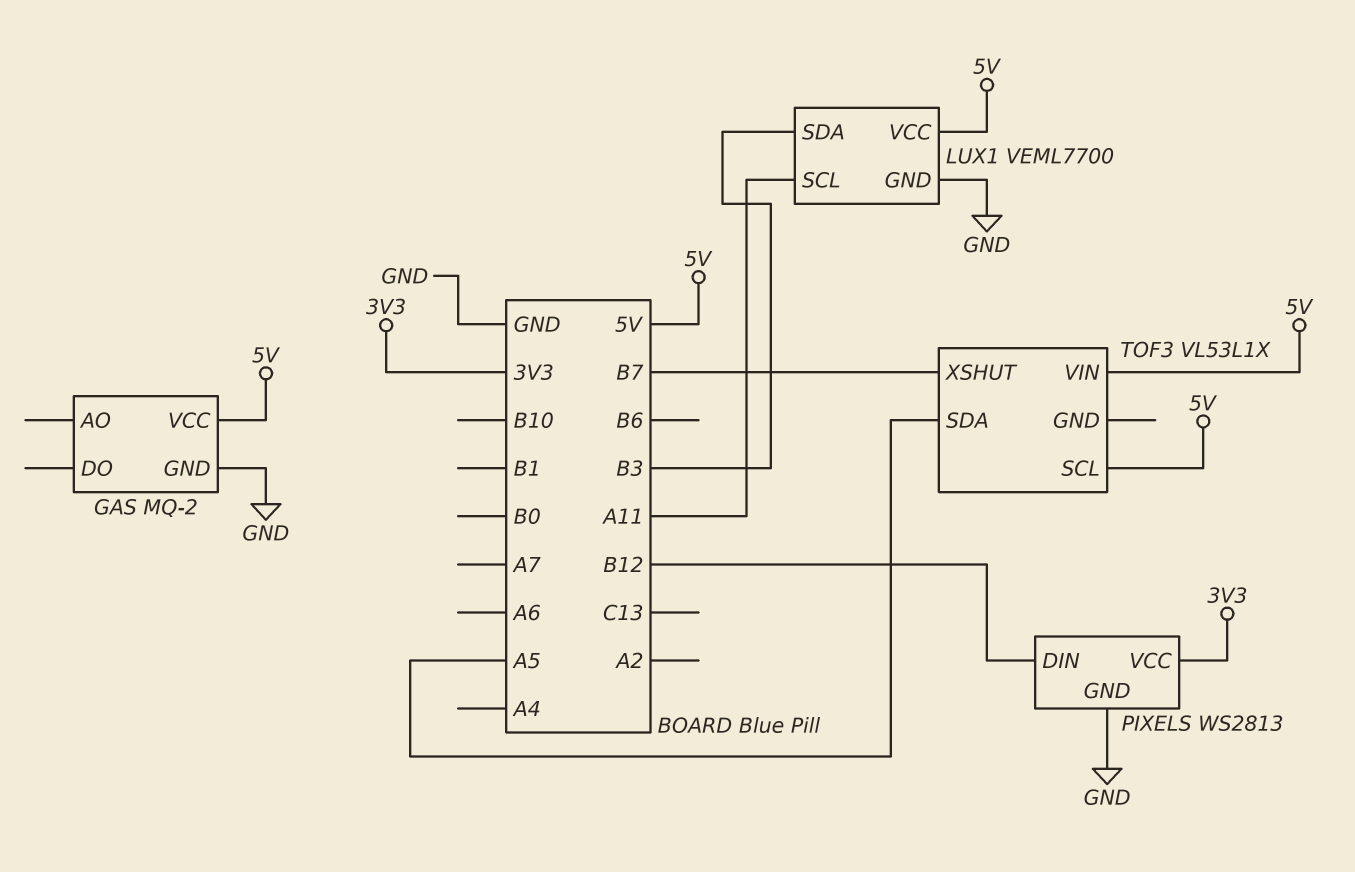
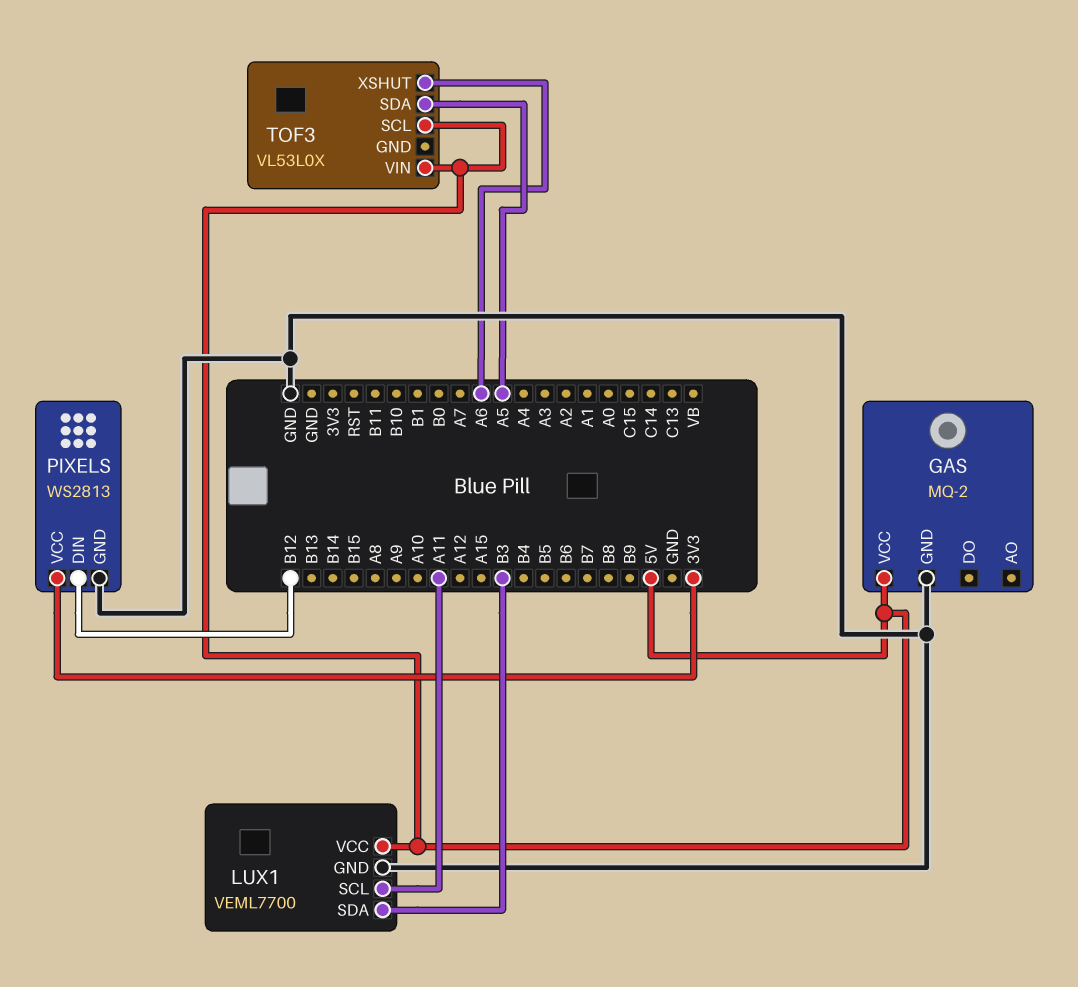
TOF3: VL53L1X -> VL53L0X
TOF3 pin XSHUT: B7 -> A6

